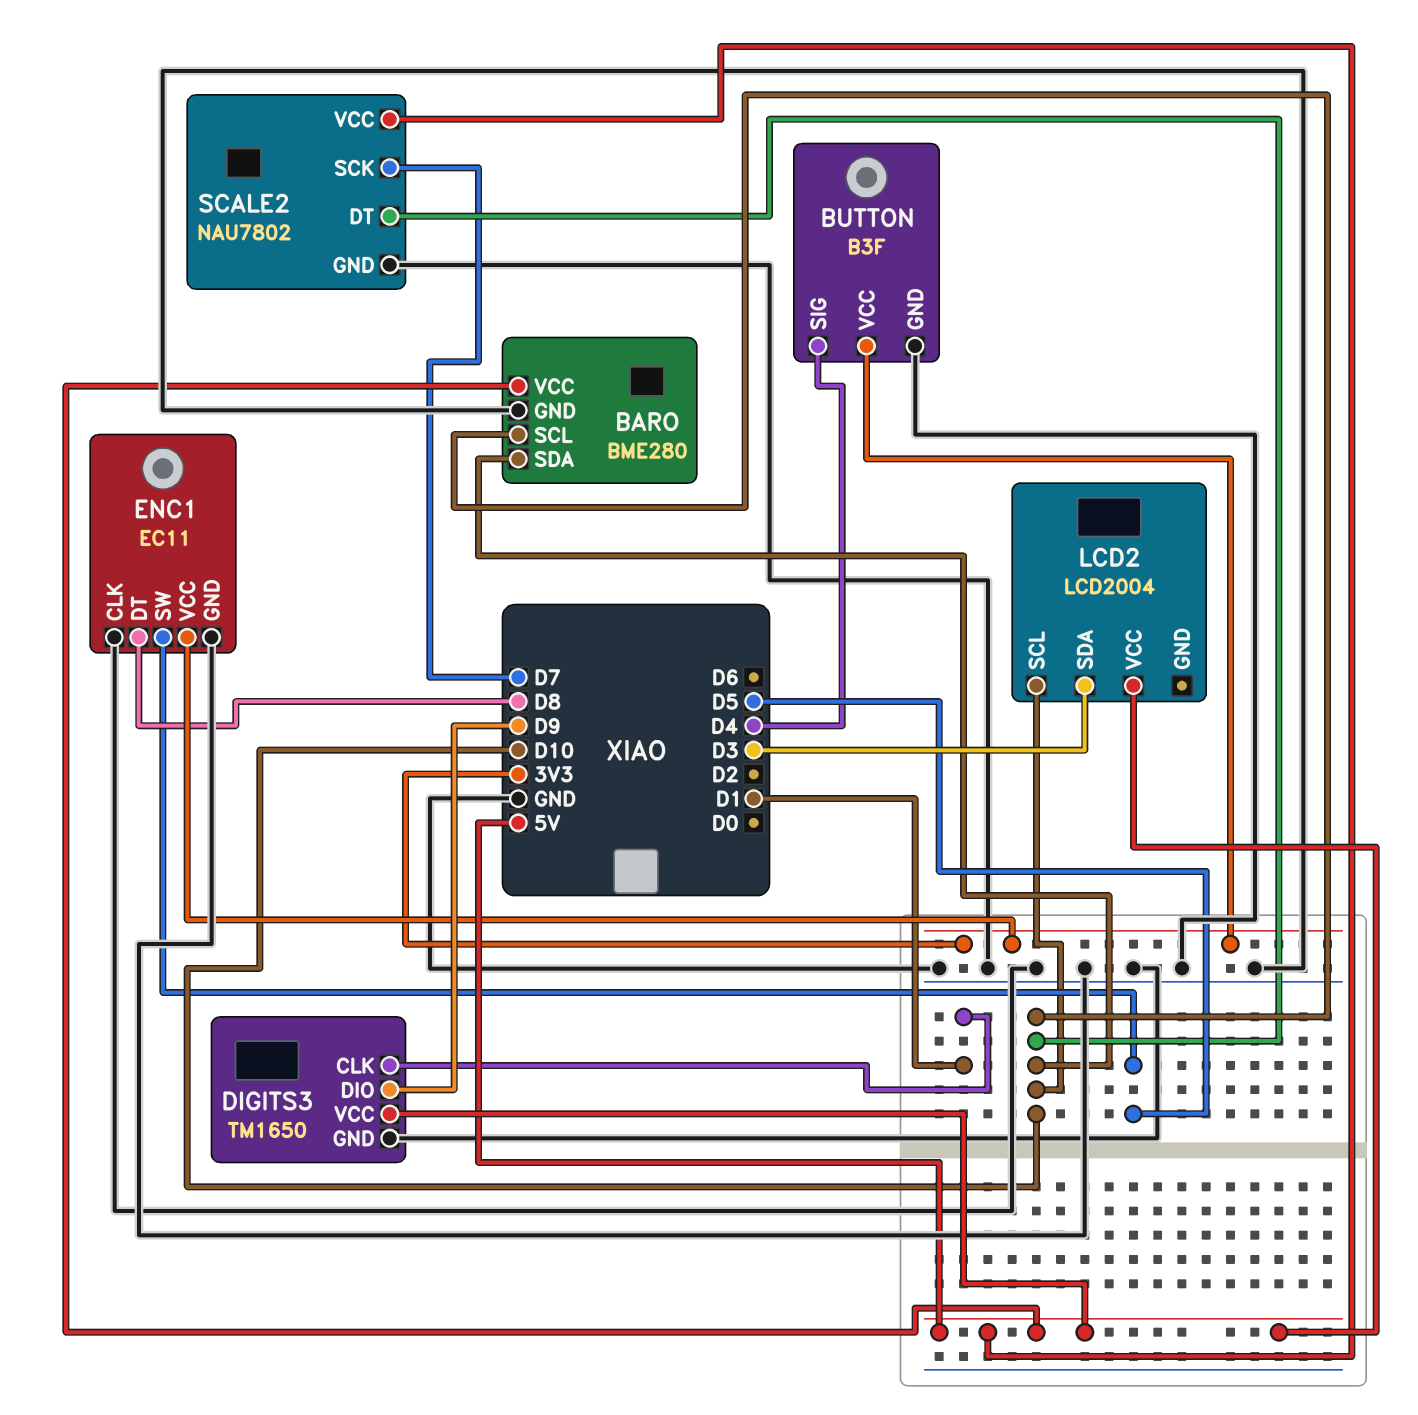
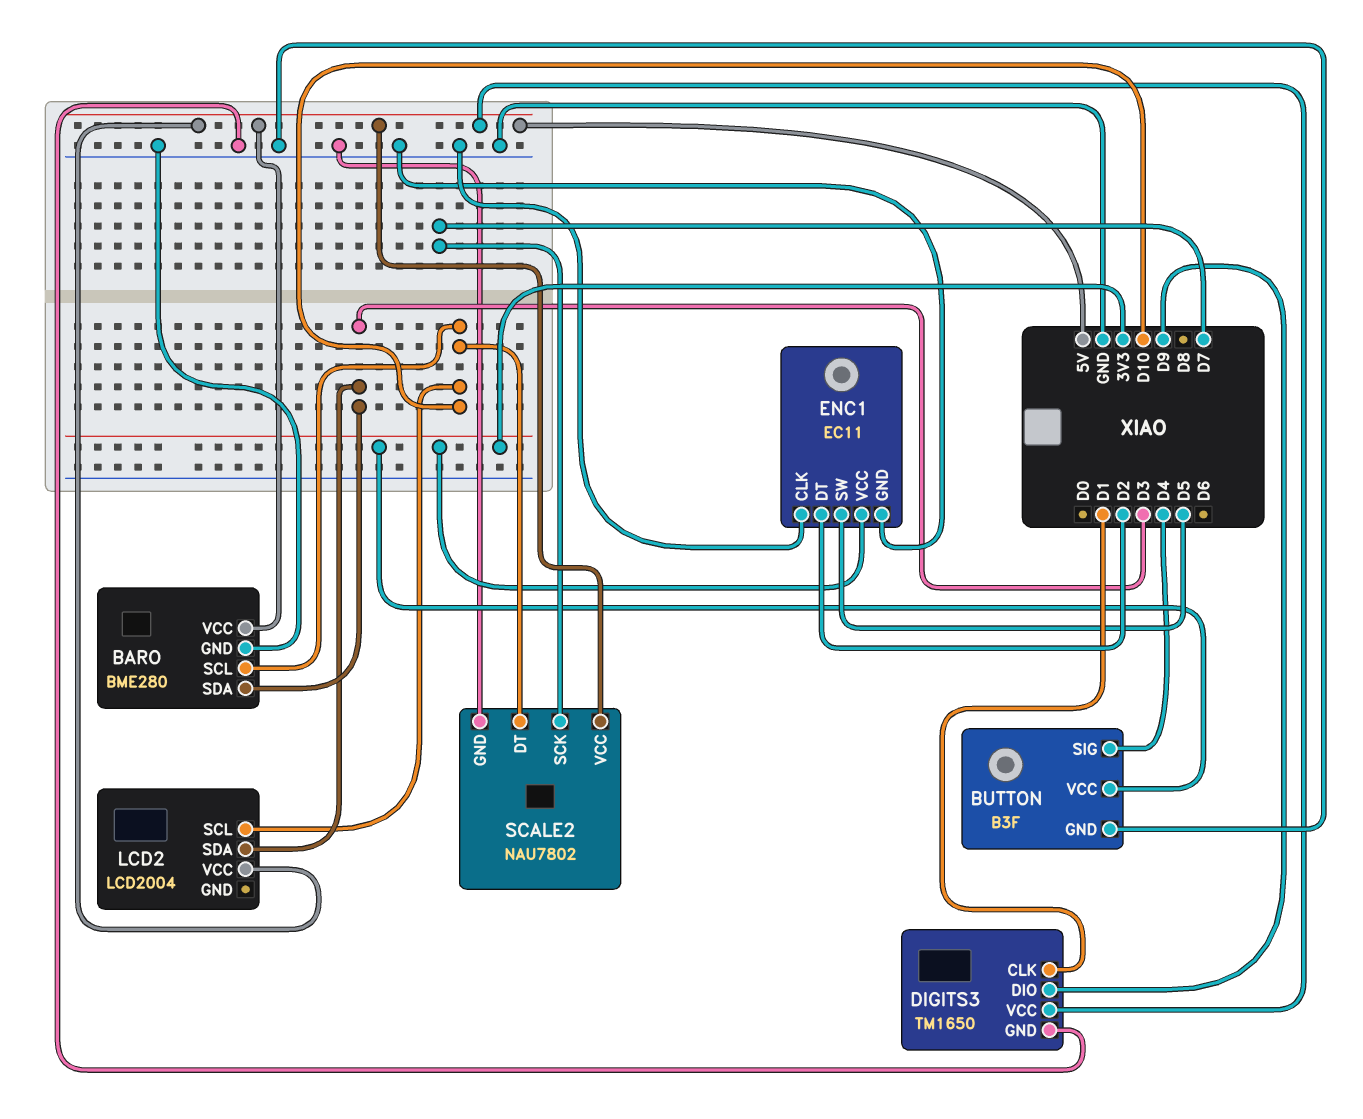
BARO pin SDA: D10 -> D3
ENC1 pin DT: D8 -> D2

